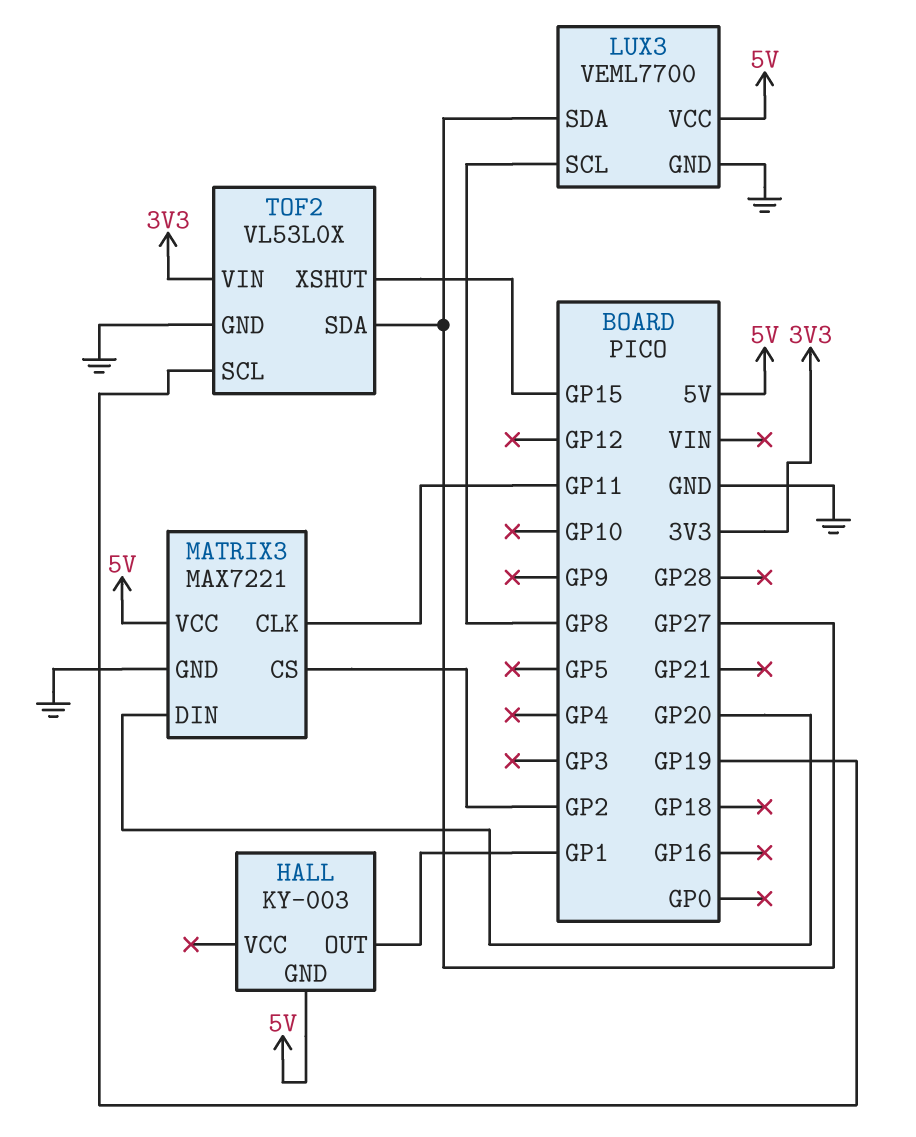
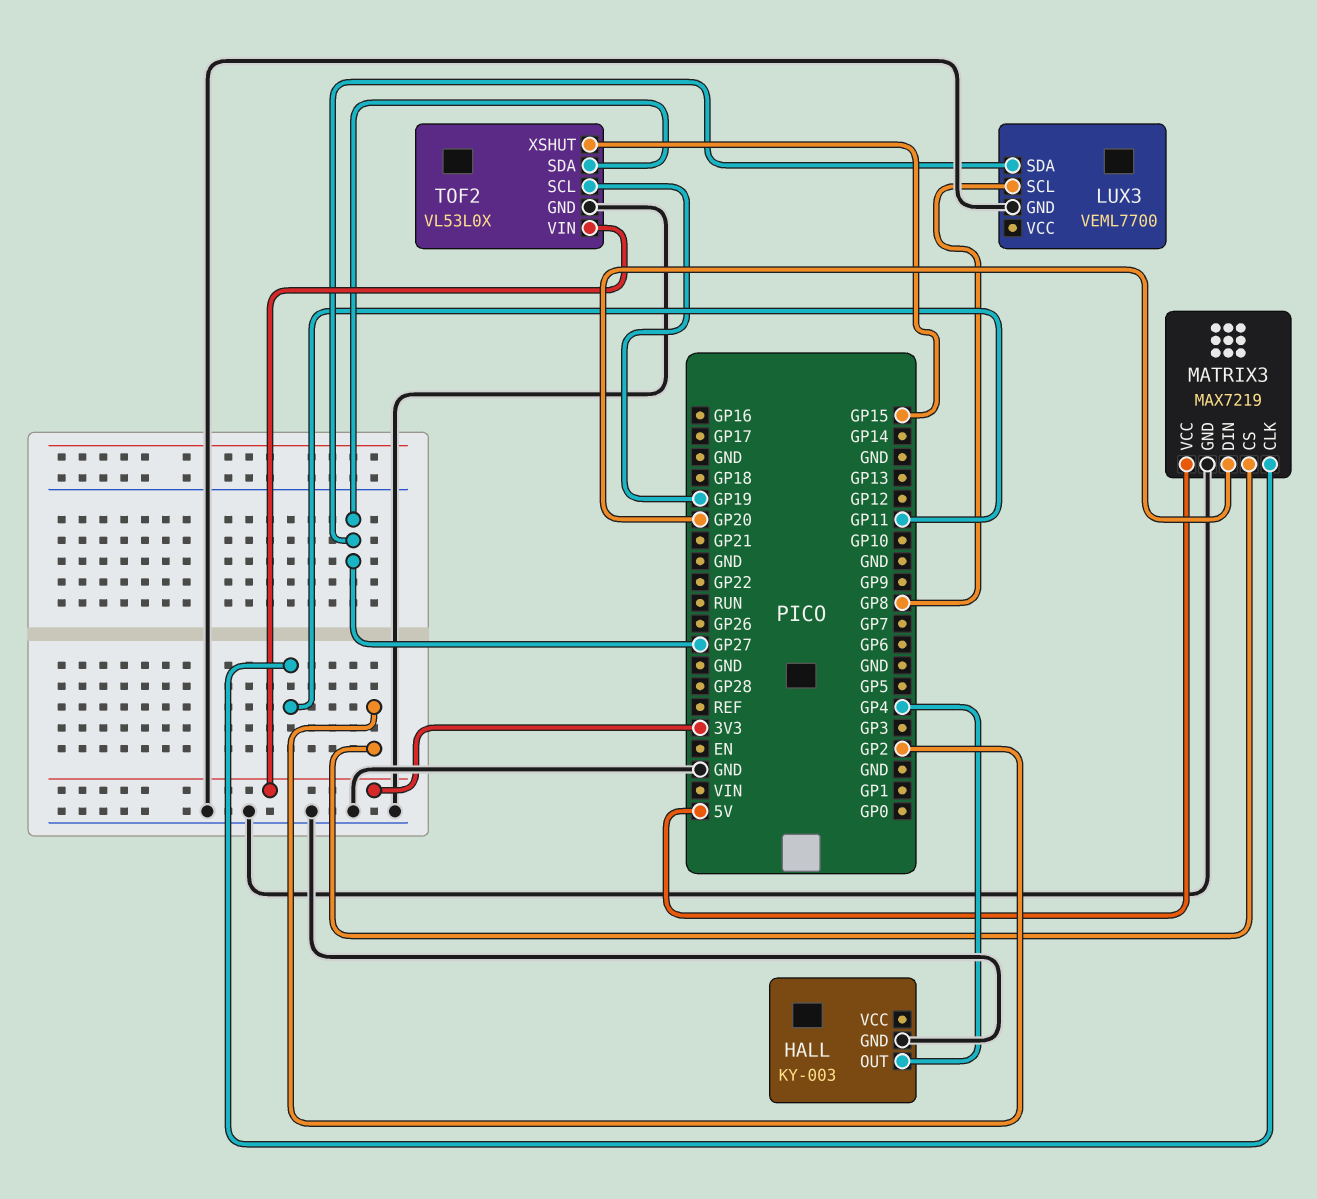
HALL pin GND: 5V -> GND
HALL pin OUT: GP1 -> GP4
LUX3 pin VCC: 5V -> none
MATRIX3: MAX7221 -> MAX7219

